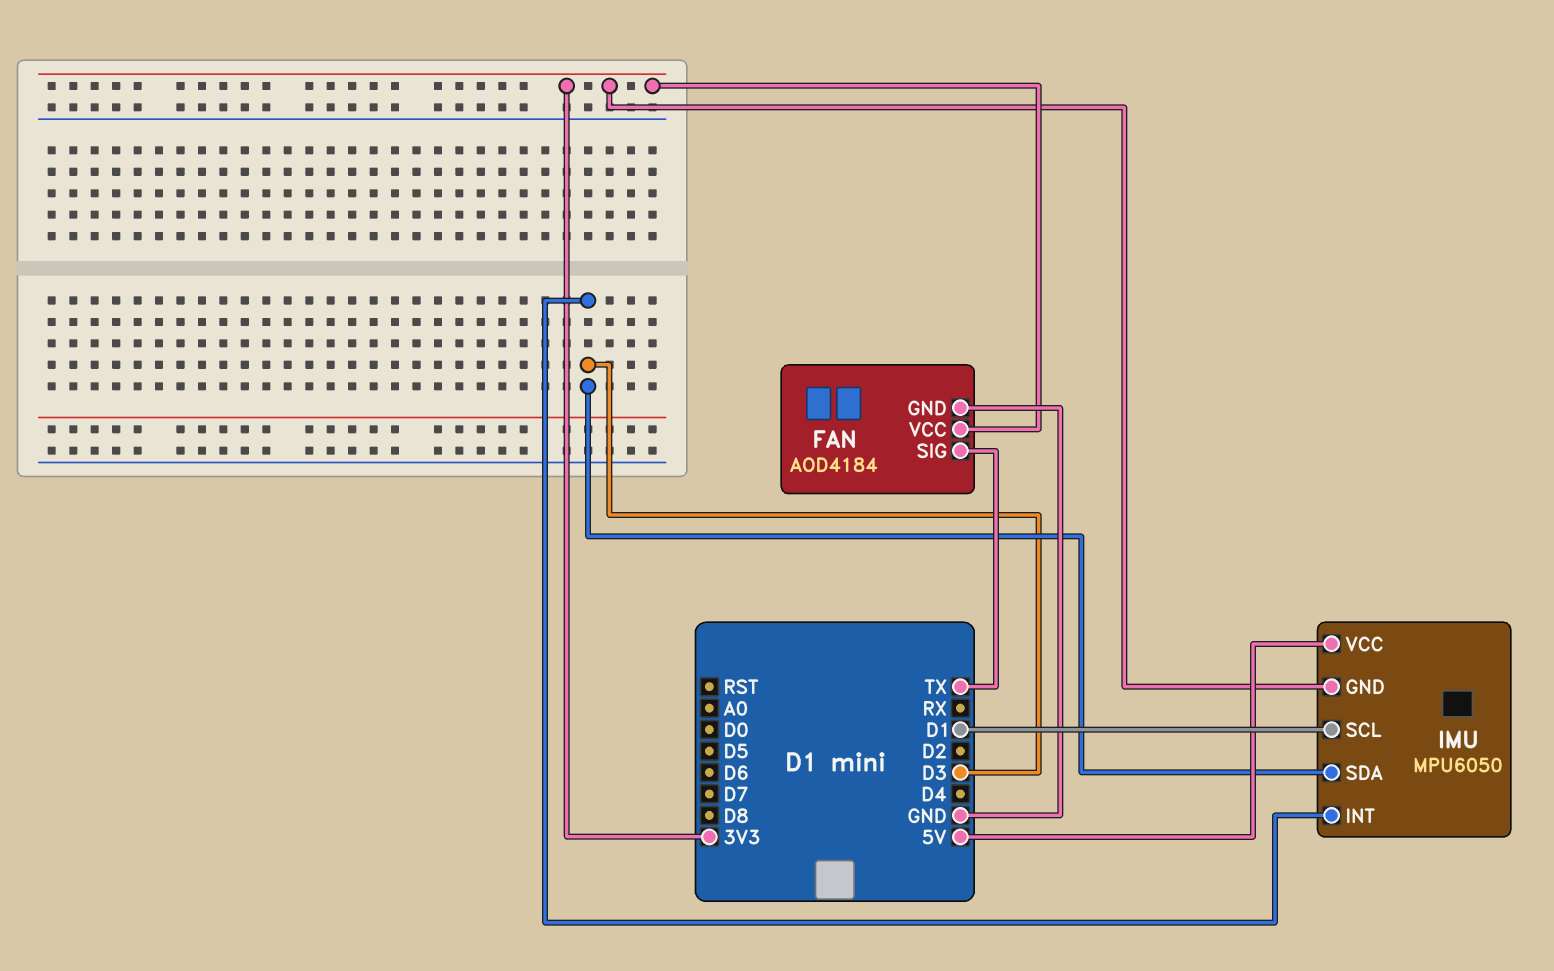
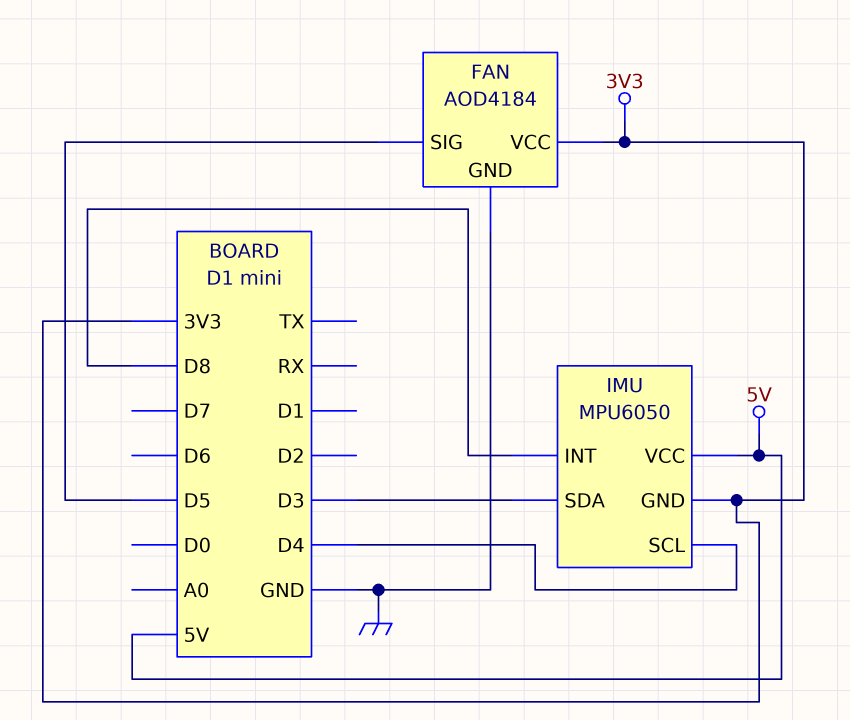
FAN pin SIG: TX -> D5
IMU pin INT: D3 -> D8
IMU pin SCL: D1 -> D4

